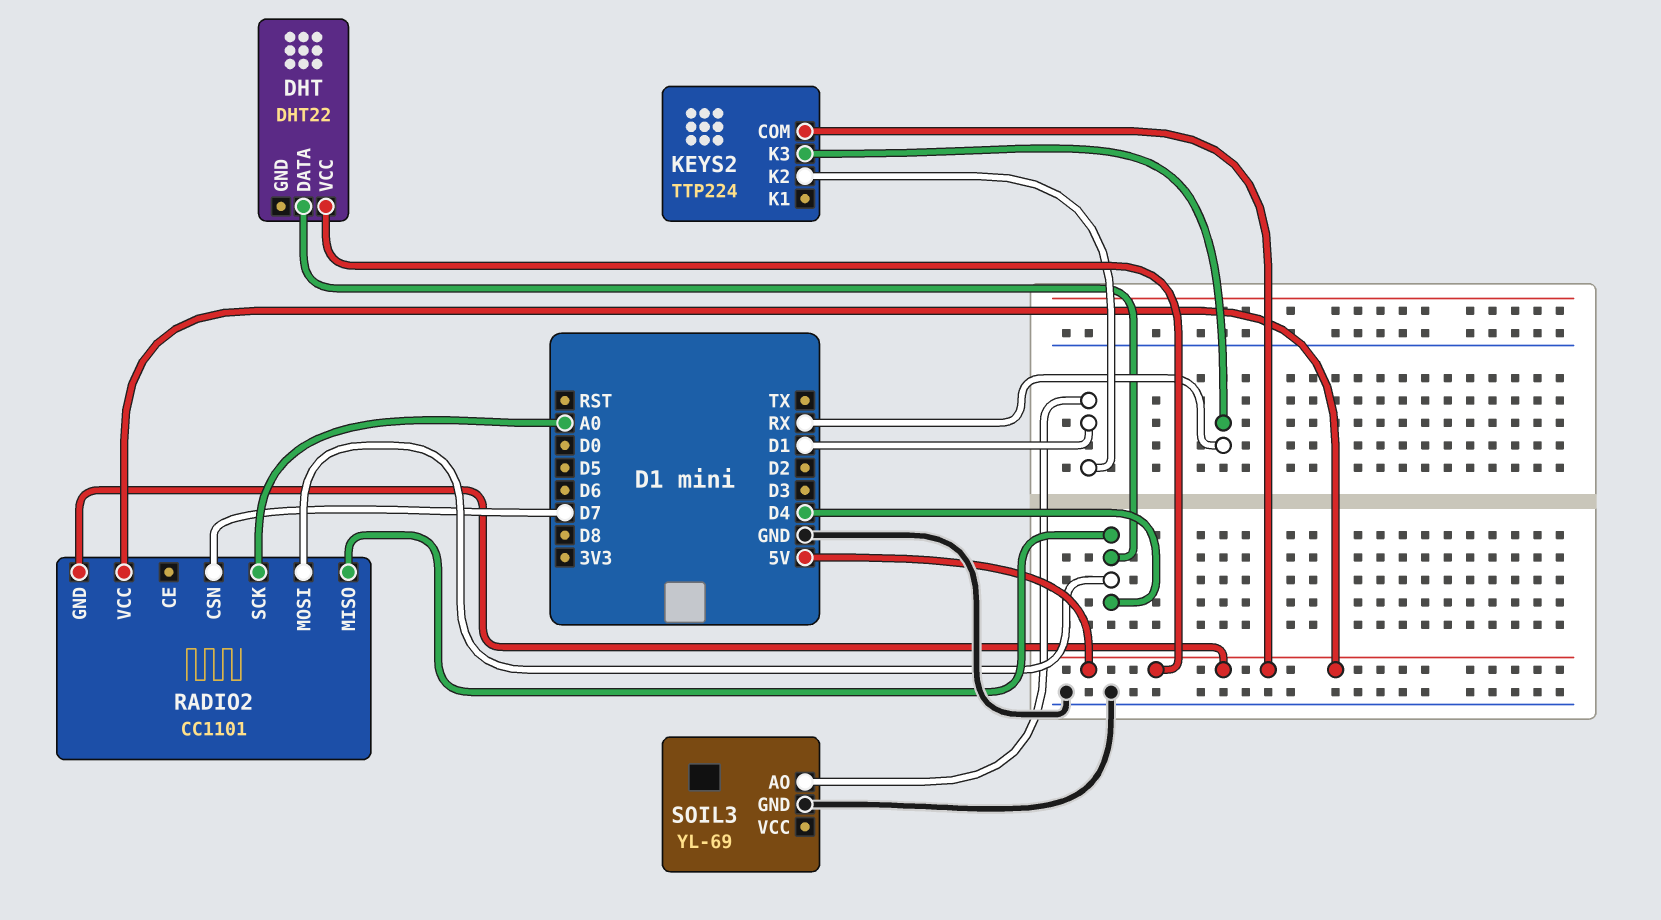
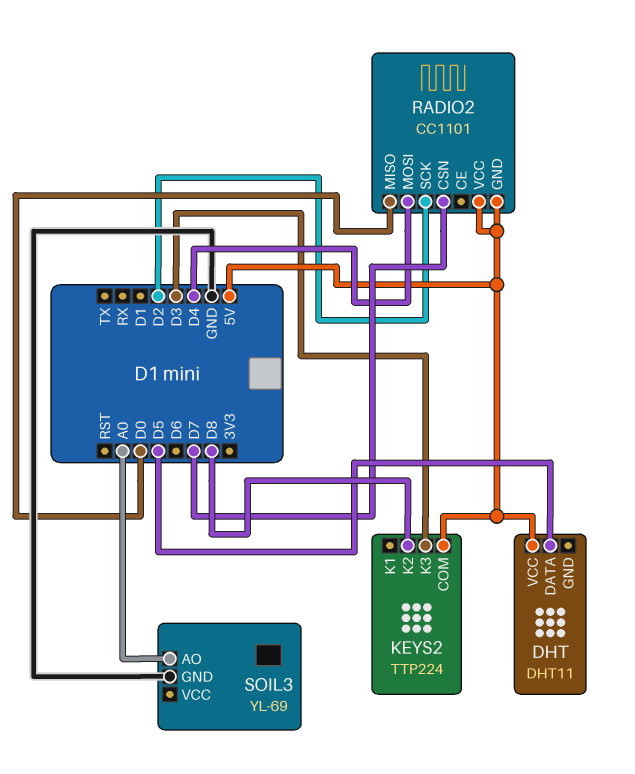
DHT: DHT22 -> DHT11
DHT pin DATA: D4 -> D5
KEYS2 pin K2: D1 -> D8
KEYS2 pin K3: RX -> D3
RADIO2 pin MISO: D4 -> D0
RADIO2 pin SCK: A0 -> D2
SOIL3 pin AO: D1 -> A0

